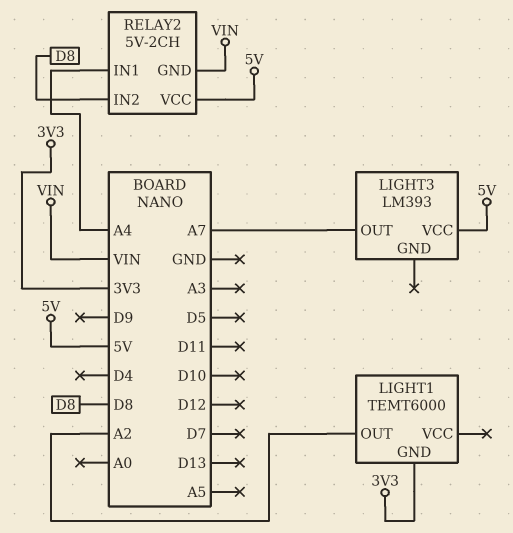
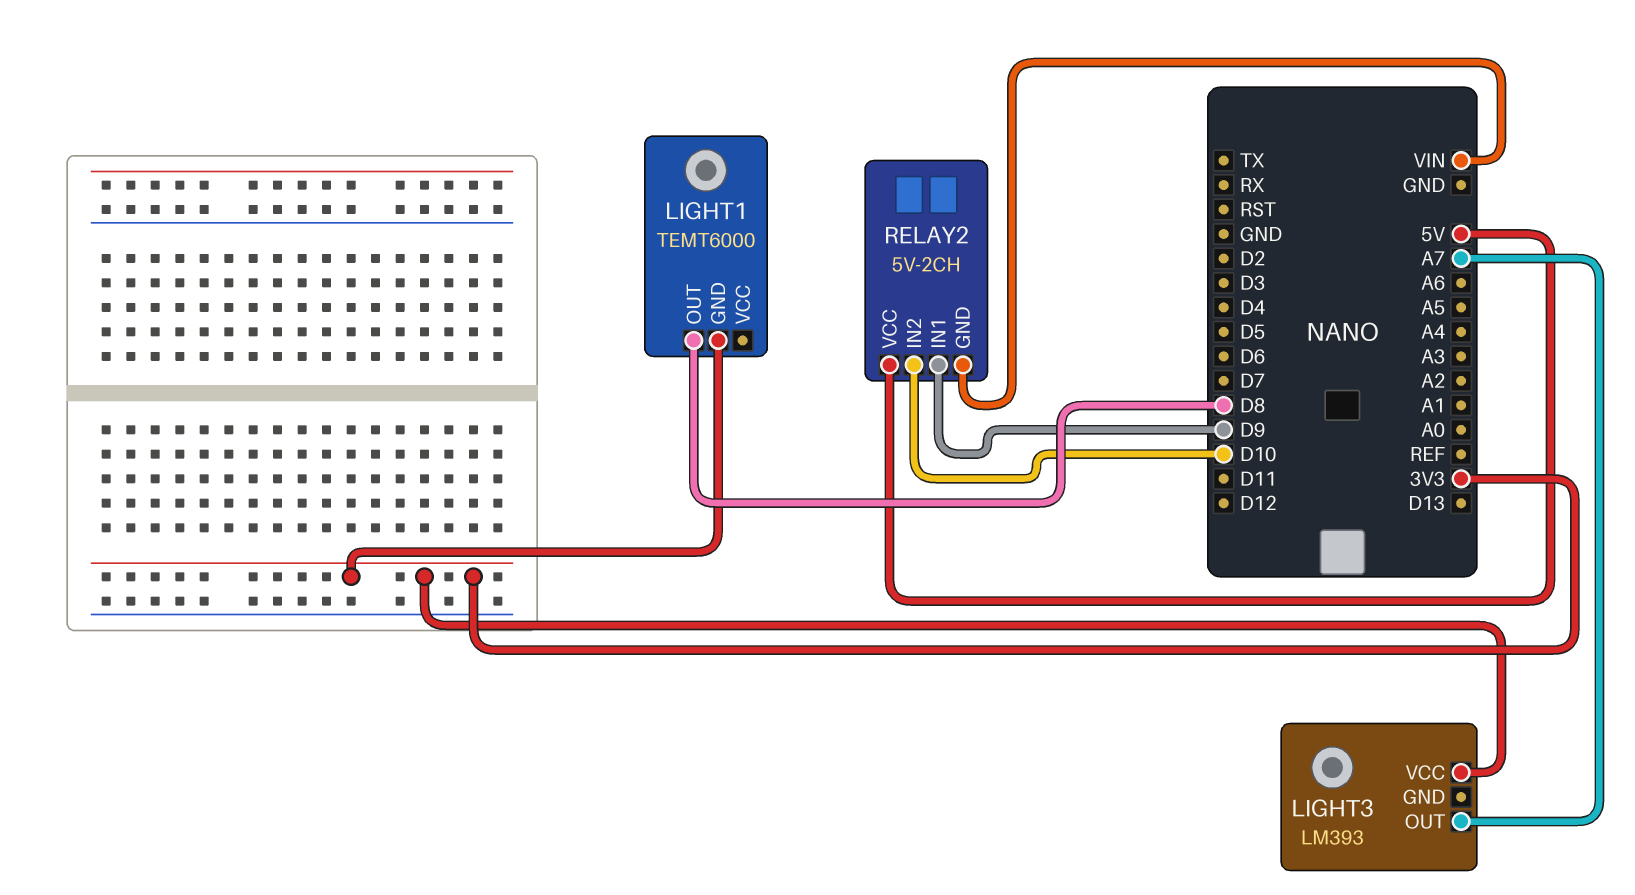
LIGHT1 pin OUT: A2 -> D8
LIGHT3 pin VCC: 5V -> 3V3
RELAY2 pin IN1: A4 -> D9
RELAY2 pin IN2: D8 -> D10

